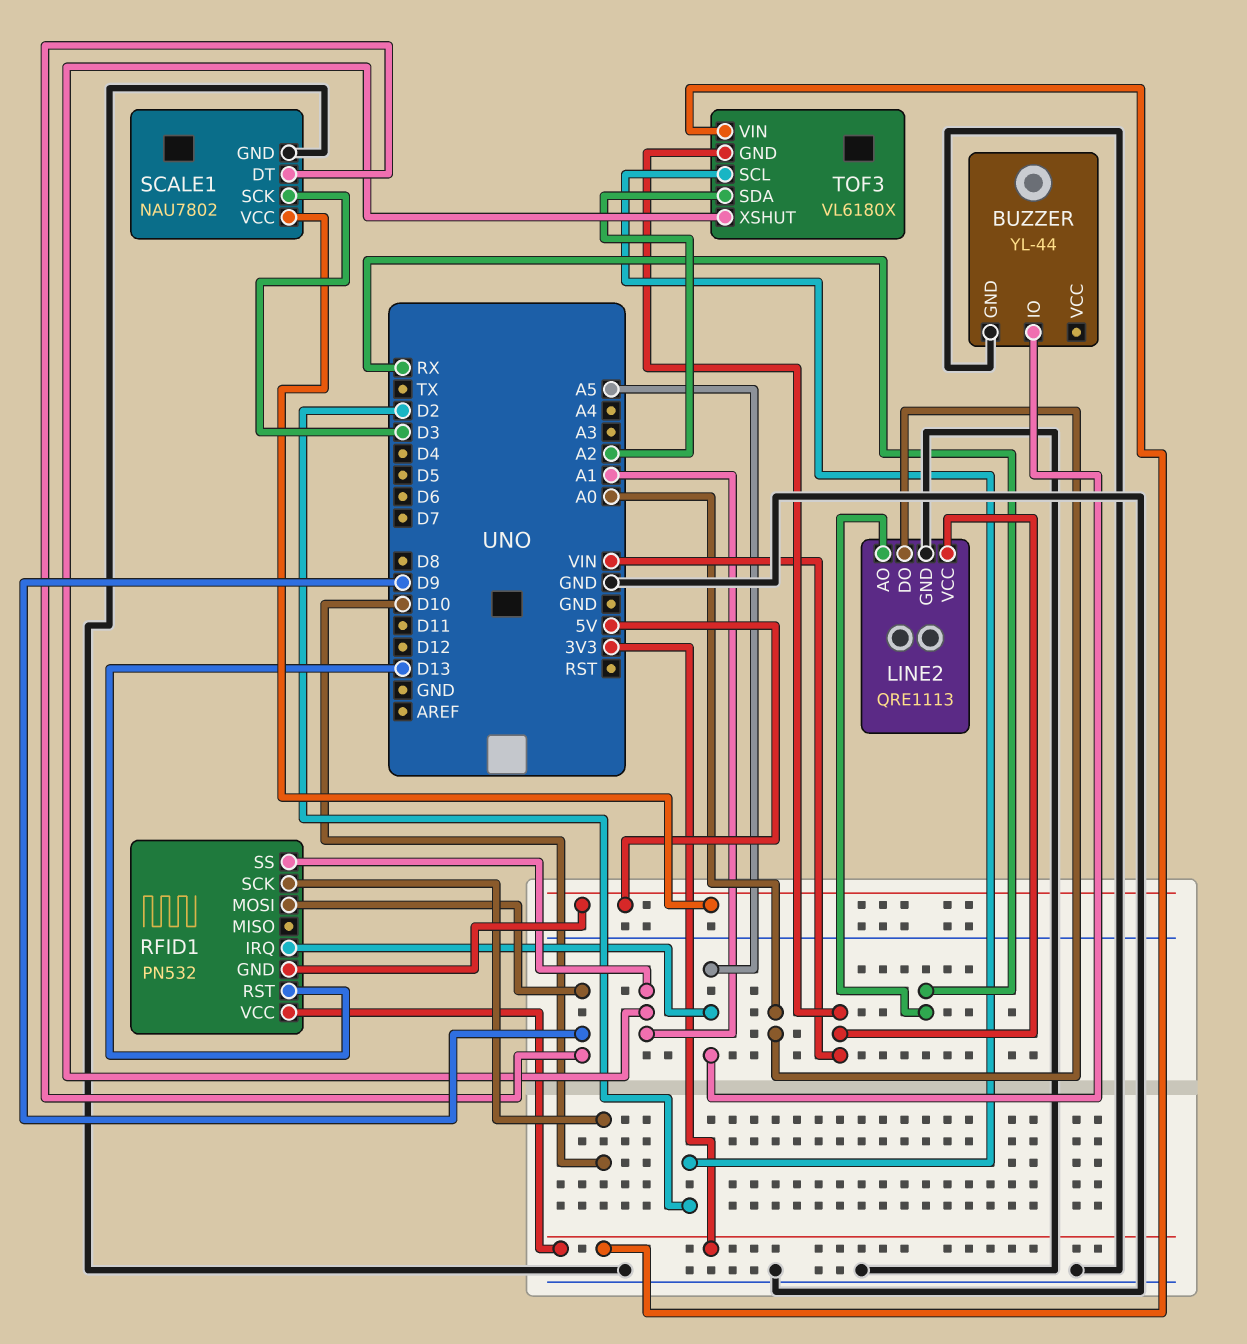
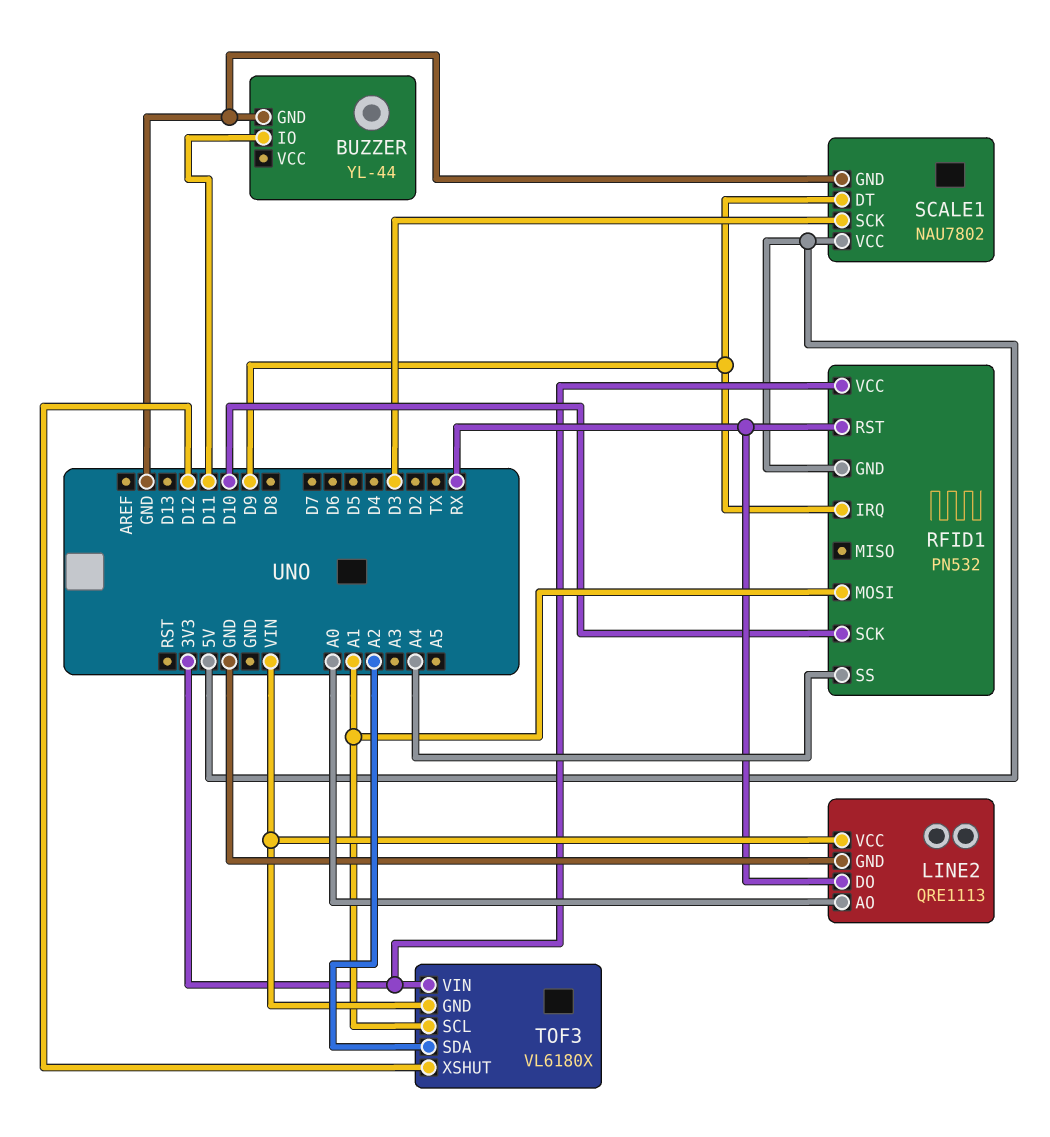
BUZZER pin IO: A5 -> D11
LINE2 pin AO: RX -> A0
LINE2 pin DO: A0 -> RX
RFID1 pin IRQ: A5 -> D9
RFID1 pin MOSI: D9 -> A1
RFID1 pin RST: D13 -> RX
RFID1 pin SS: A1 -> A4
TOF3 pin SCL: D2 -> A1
TOF3 pin XSHUT: A1 -> D12

